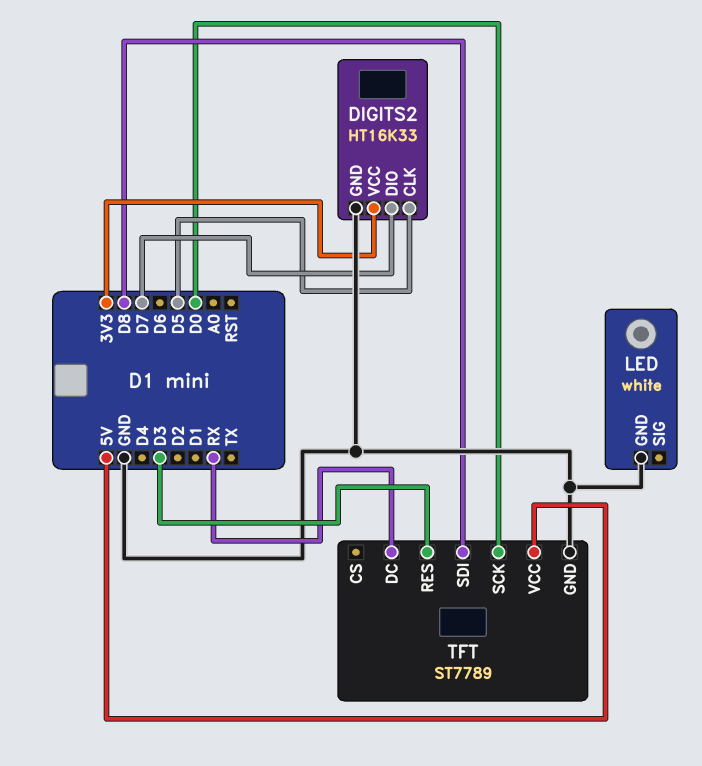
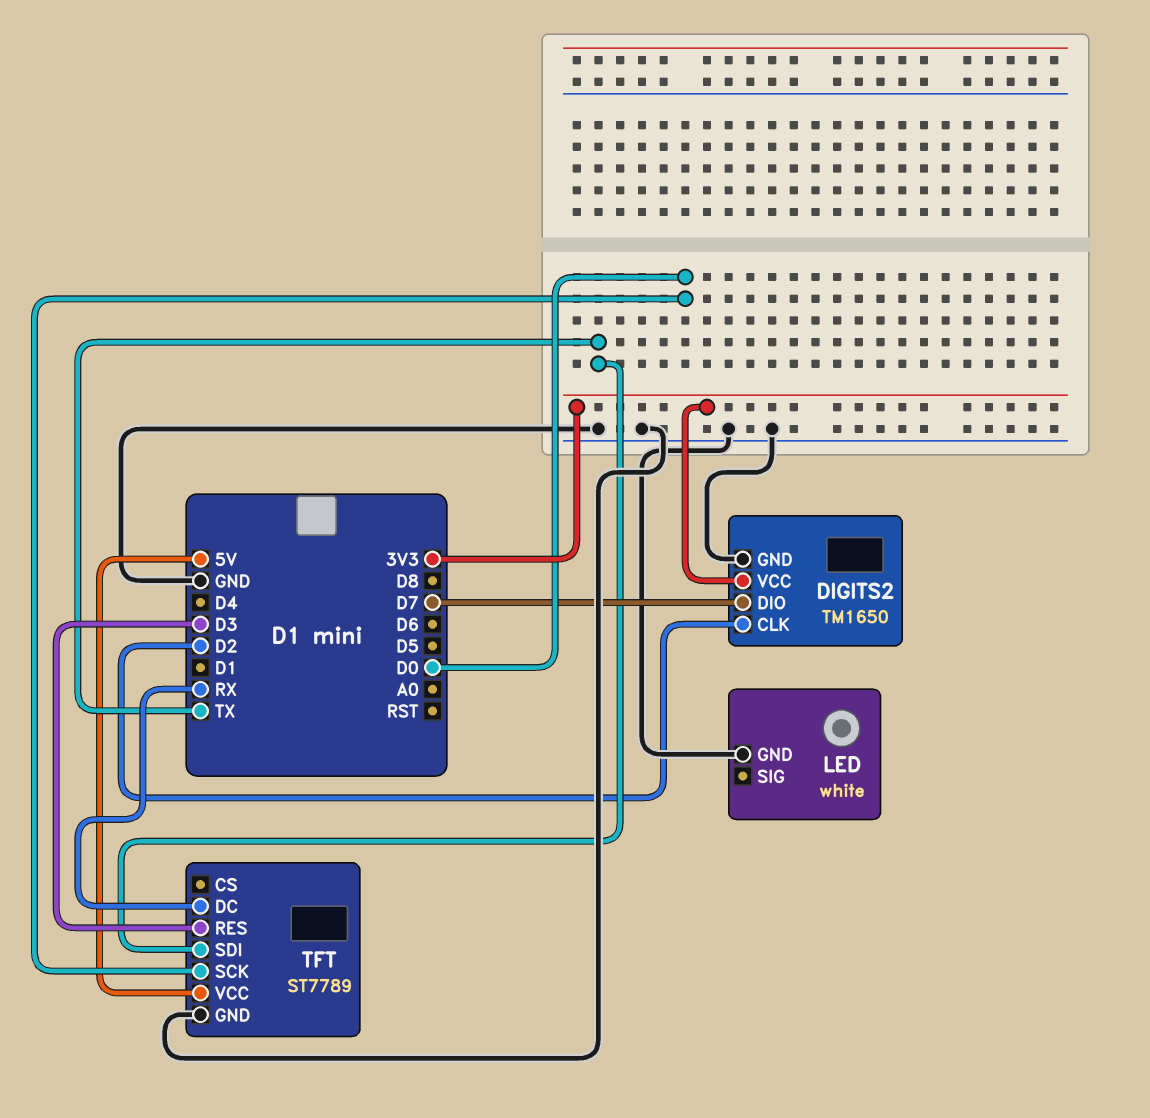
DIGITS2: HT16K33 -> TM1650
DIGITS2 pin CLK: D5 -> D2
TFT pin SDI: D8 -> TX

